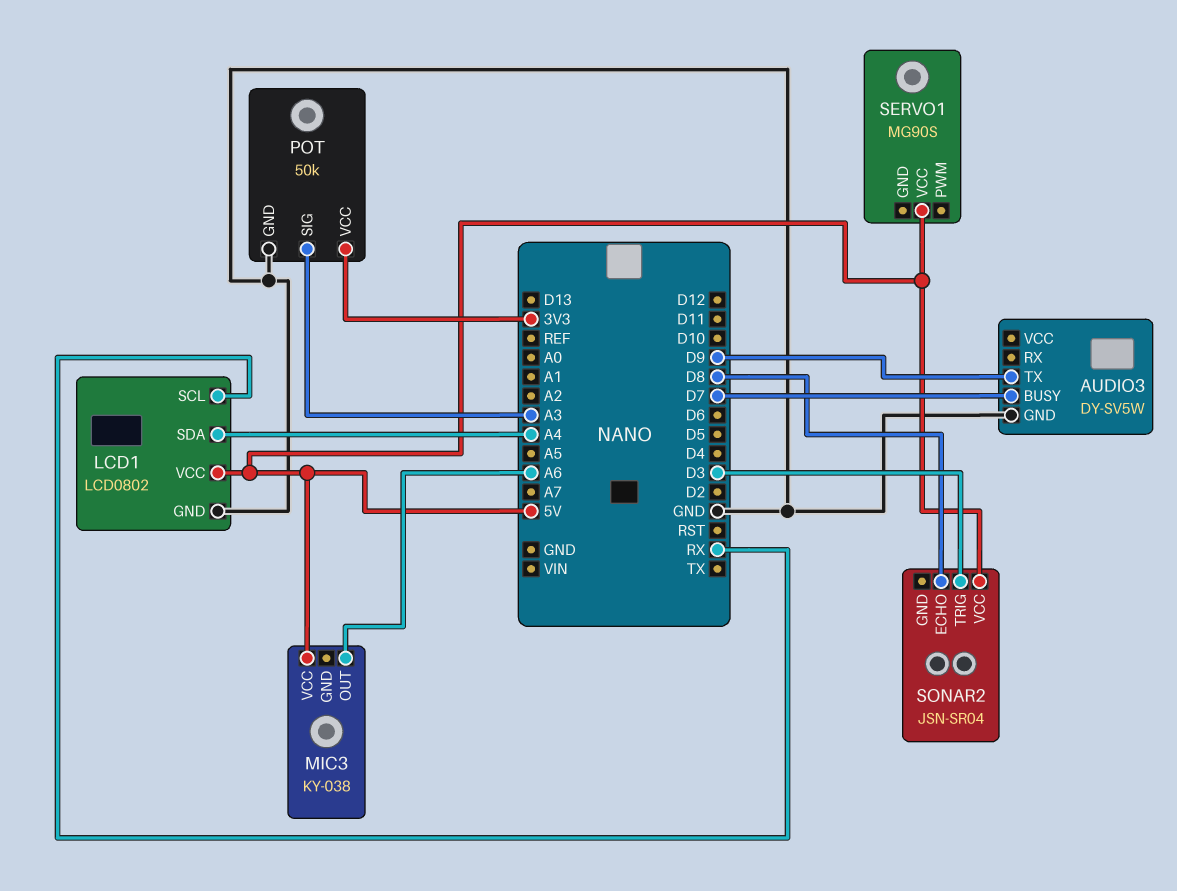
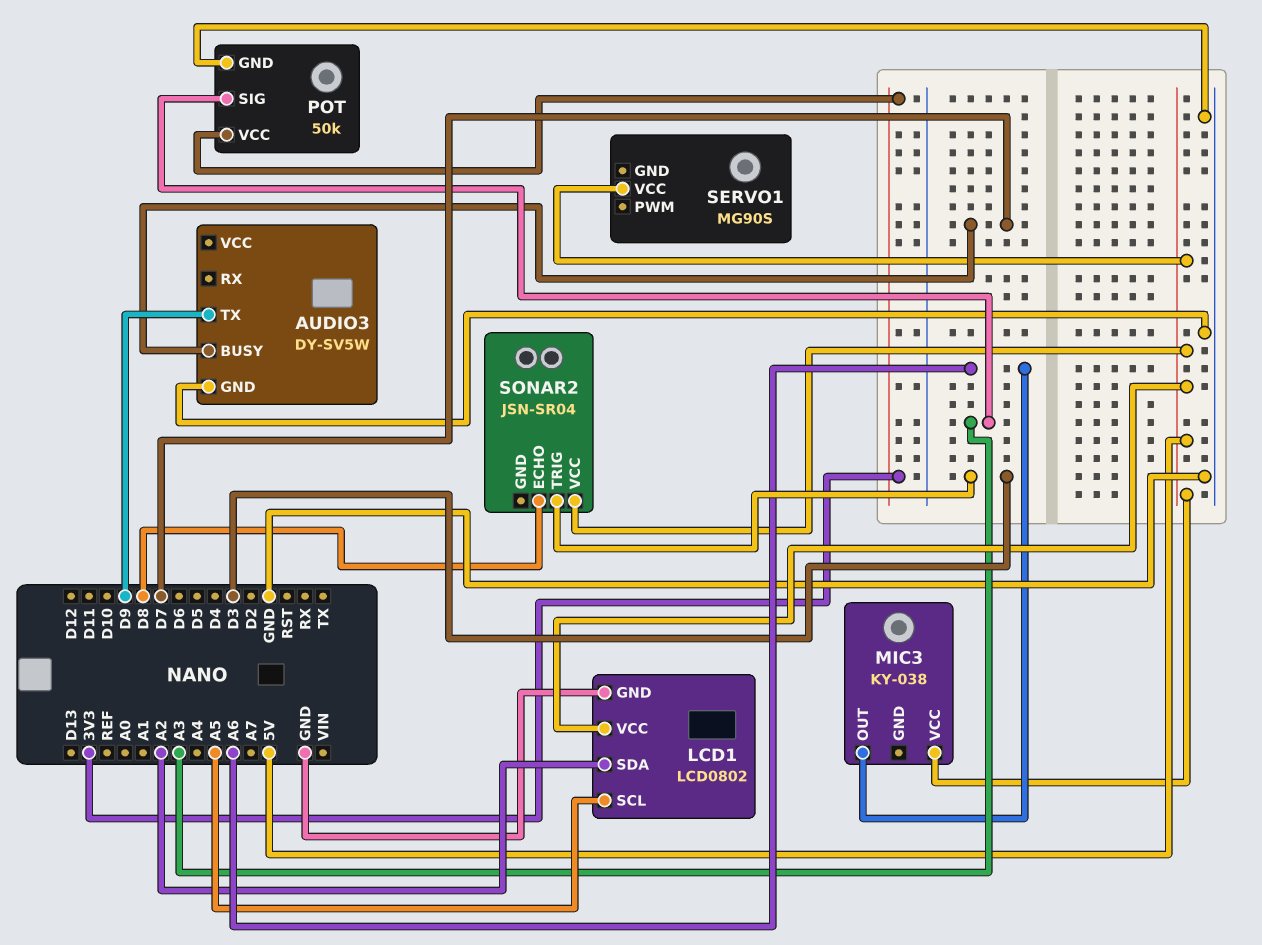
LCD1 pin SCL: RX -> A5
LCD1 pin SDA: A4 -> A2

